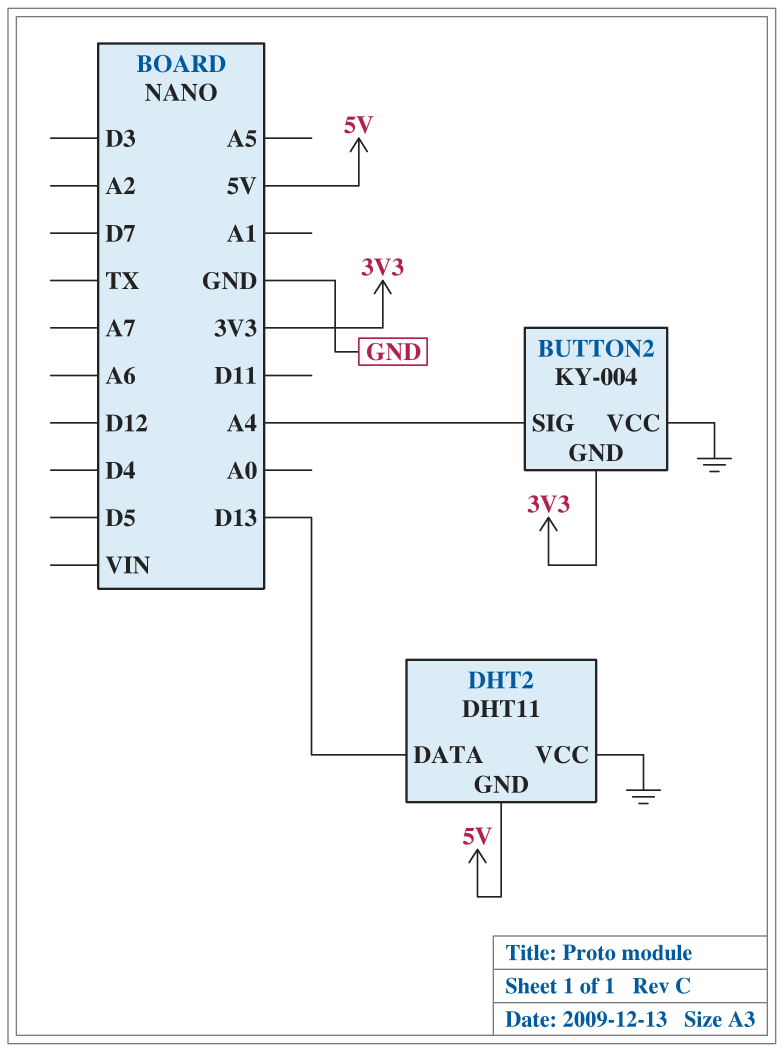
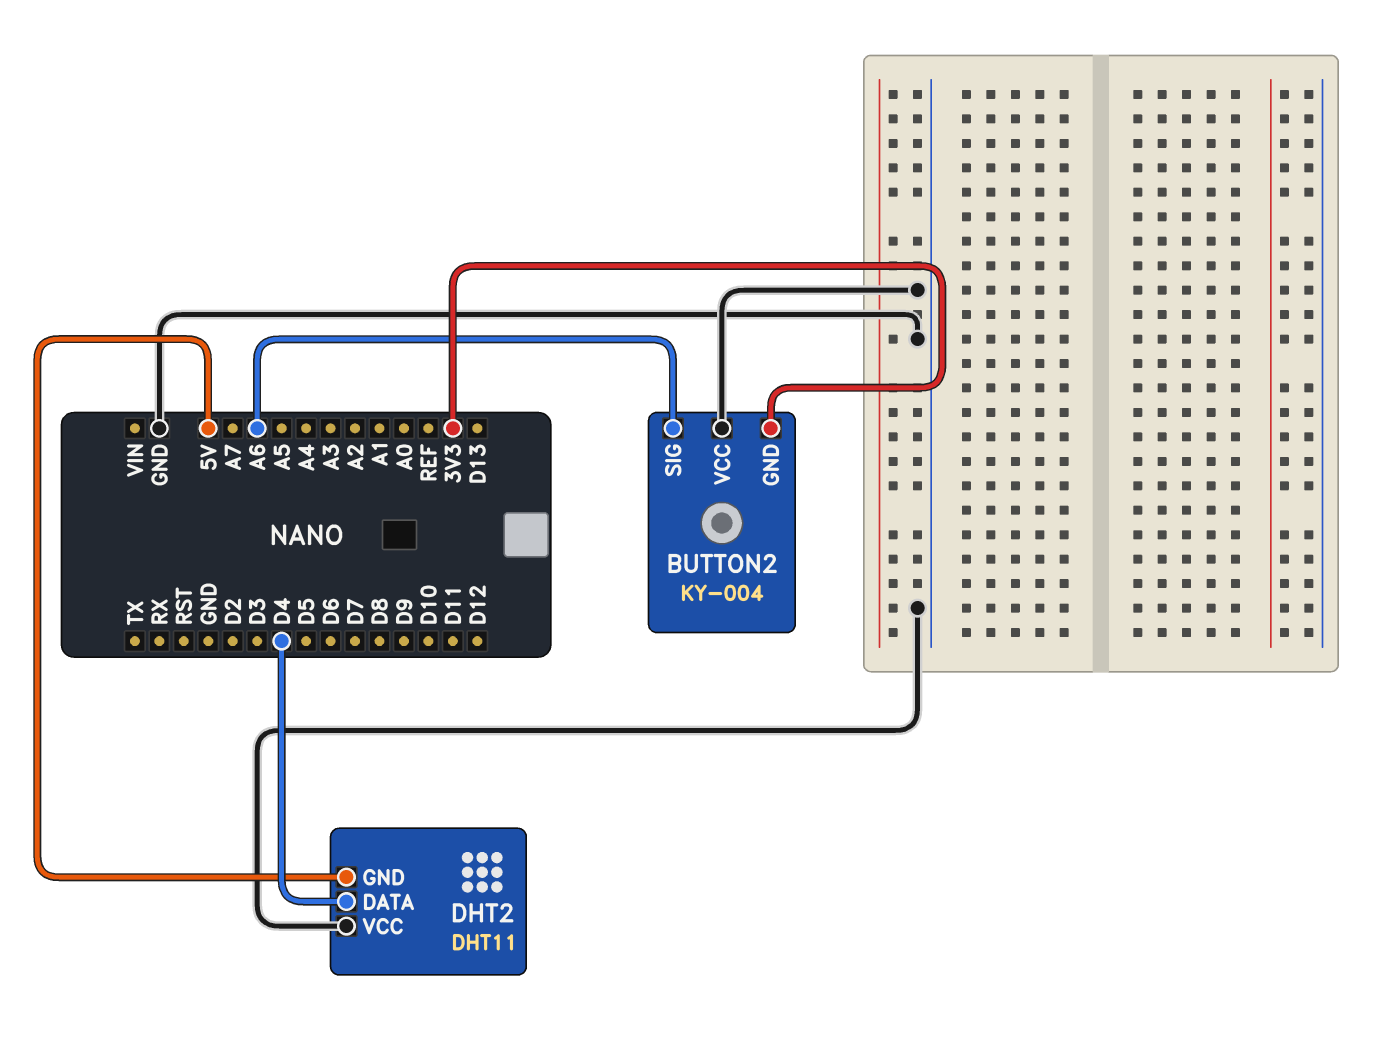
BUTTON2 pin SIG: A4 -> A6
DHT2 pin DATA: D13 -> D4

